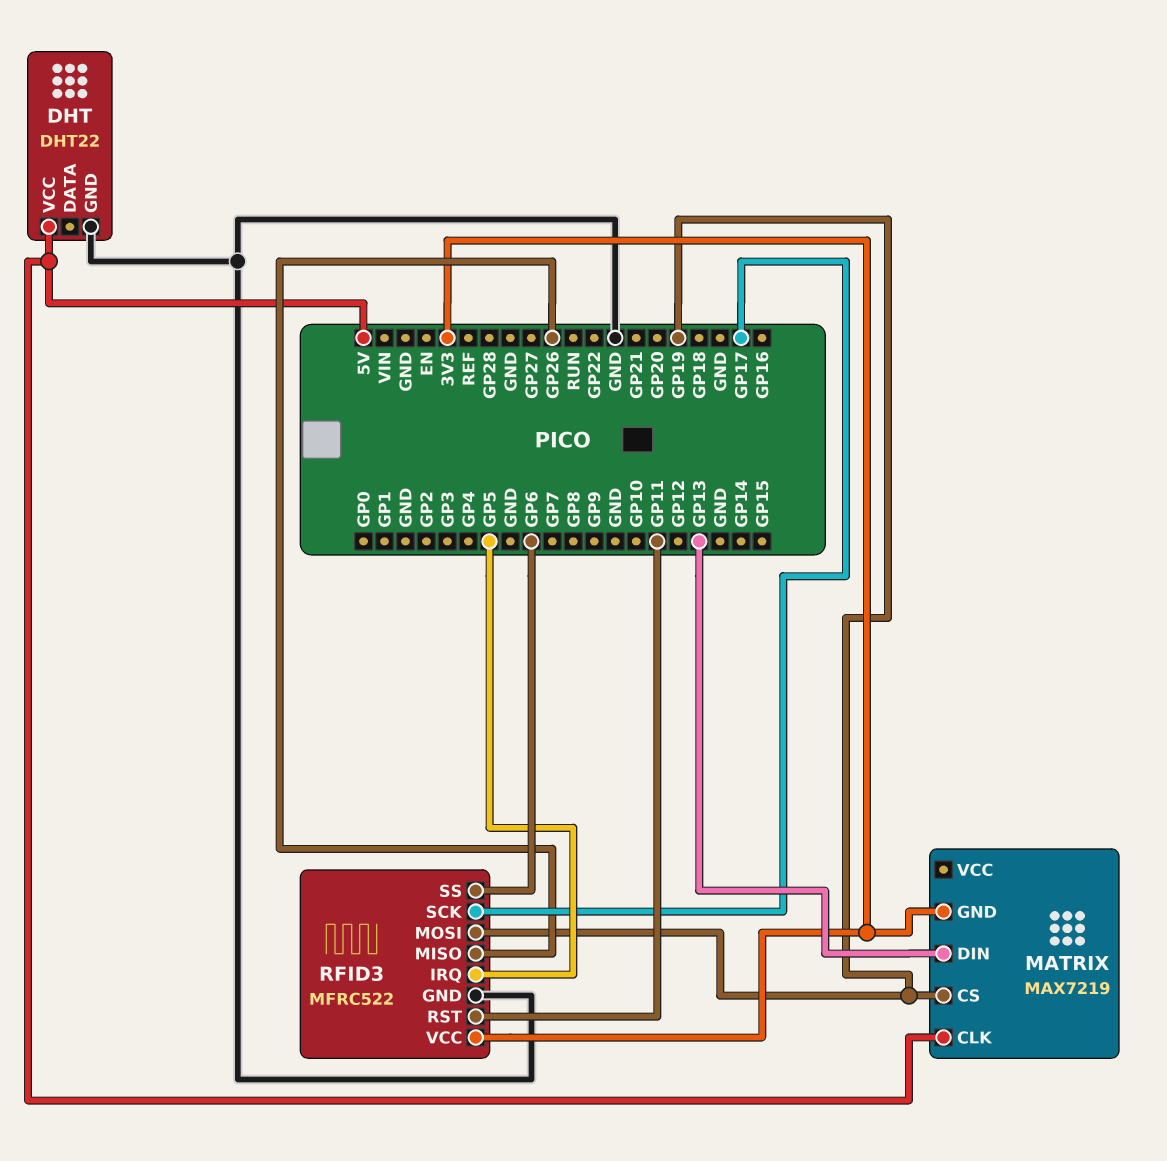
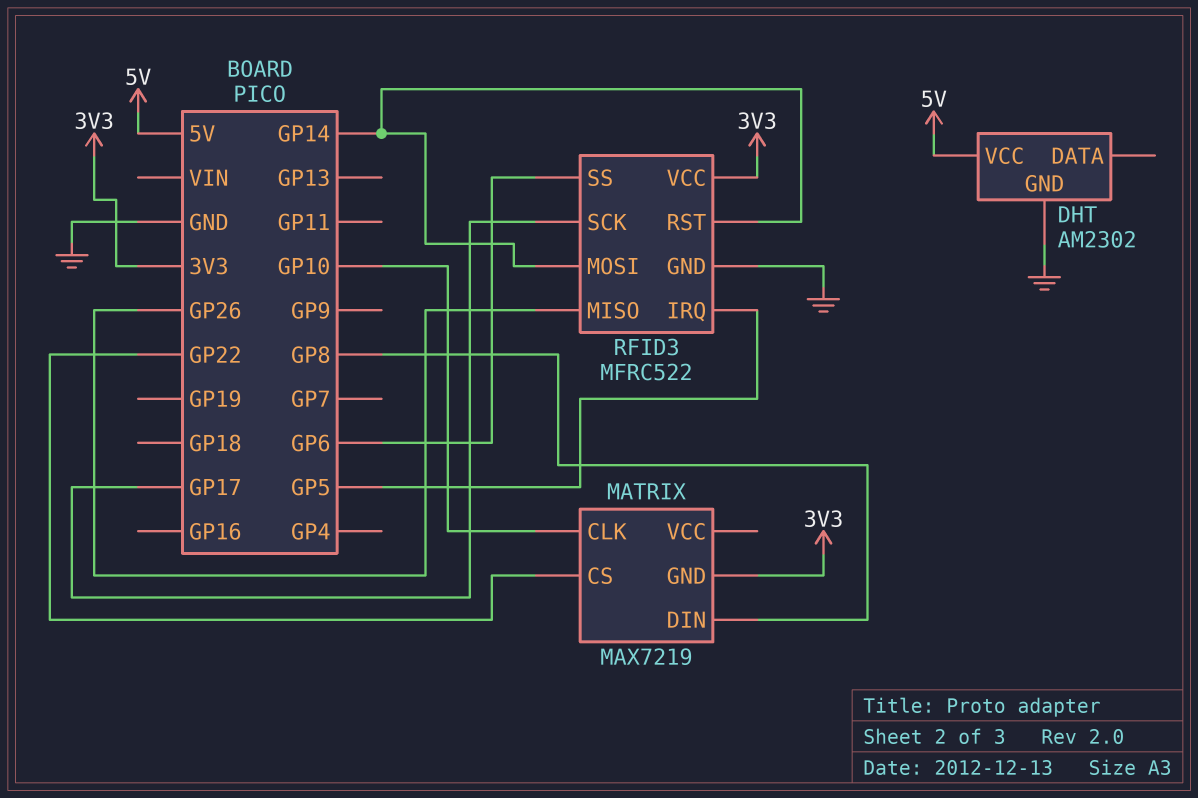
DHT: DHT22 -> AM2302
MATRIX pin CLK: 5V -> GP10
MATRIX pin CS: GP19 -> GP22
MATRIX pin DIN: GP13 -> GP8
RFID3 pin MOSI: GP19 -> GP14
RFID3 pin RST: GP11 -> GP14

